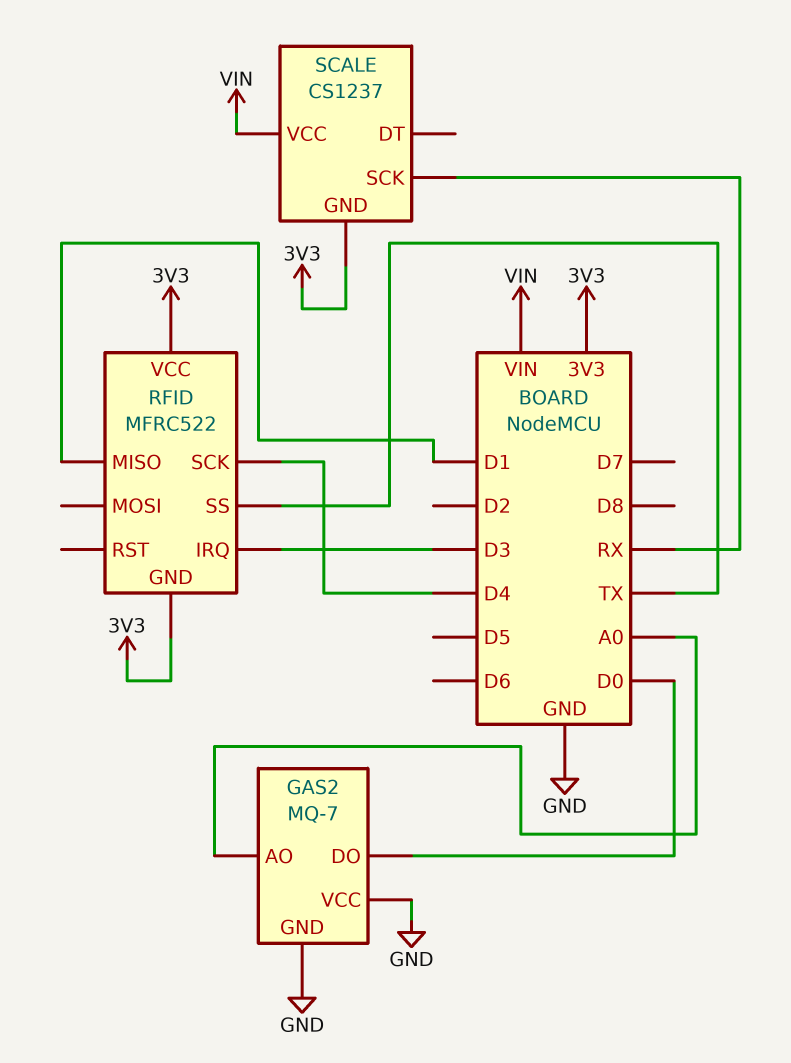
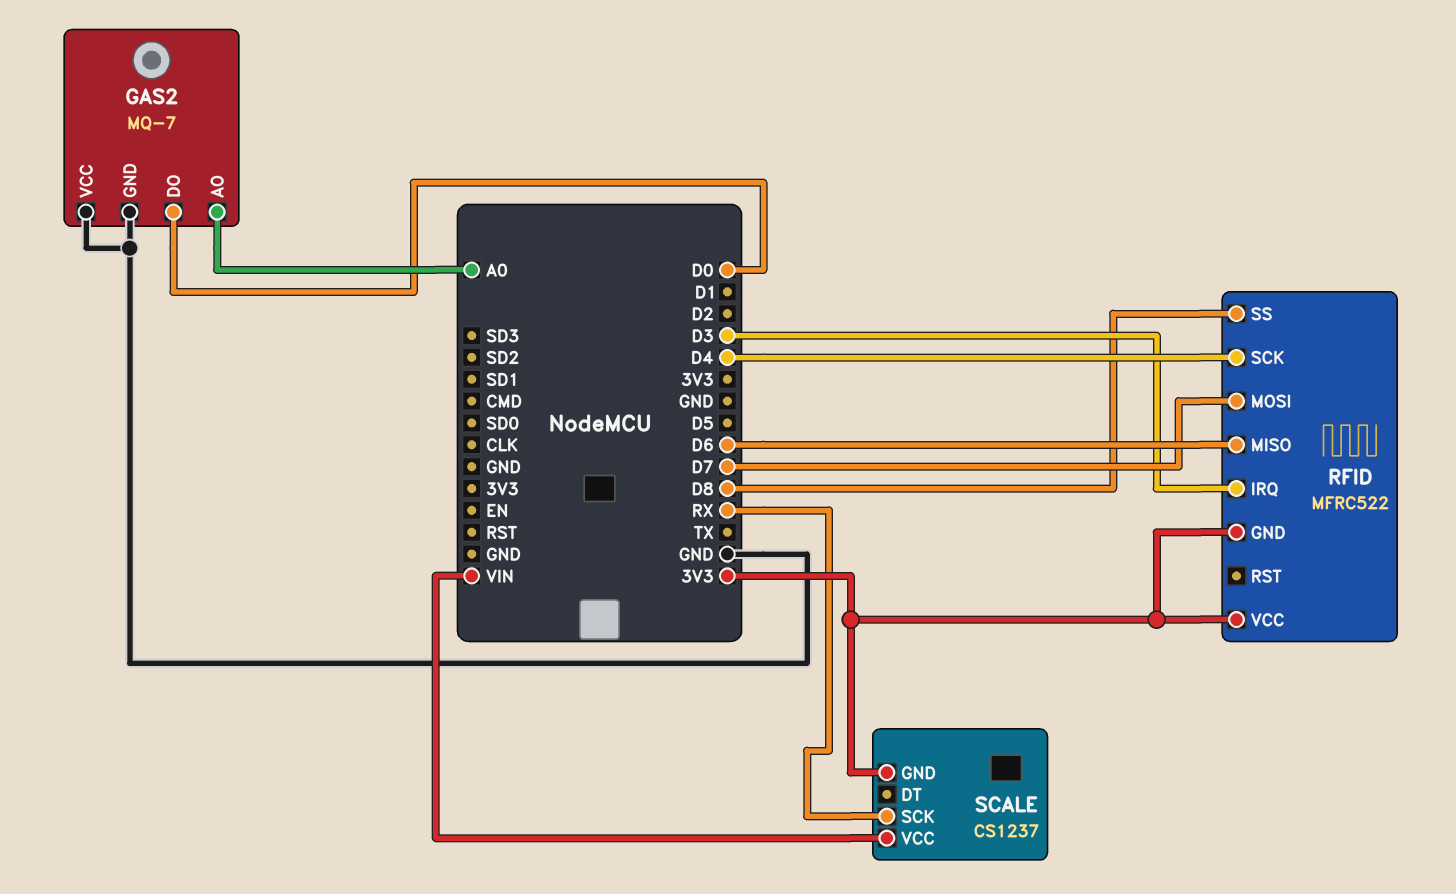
RFID pin MISO: D1 -> D6
RFID pin MOSI: none -> D7
RFID pin SS: TX -> D8

